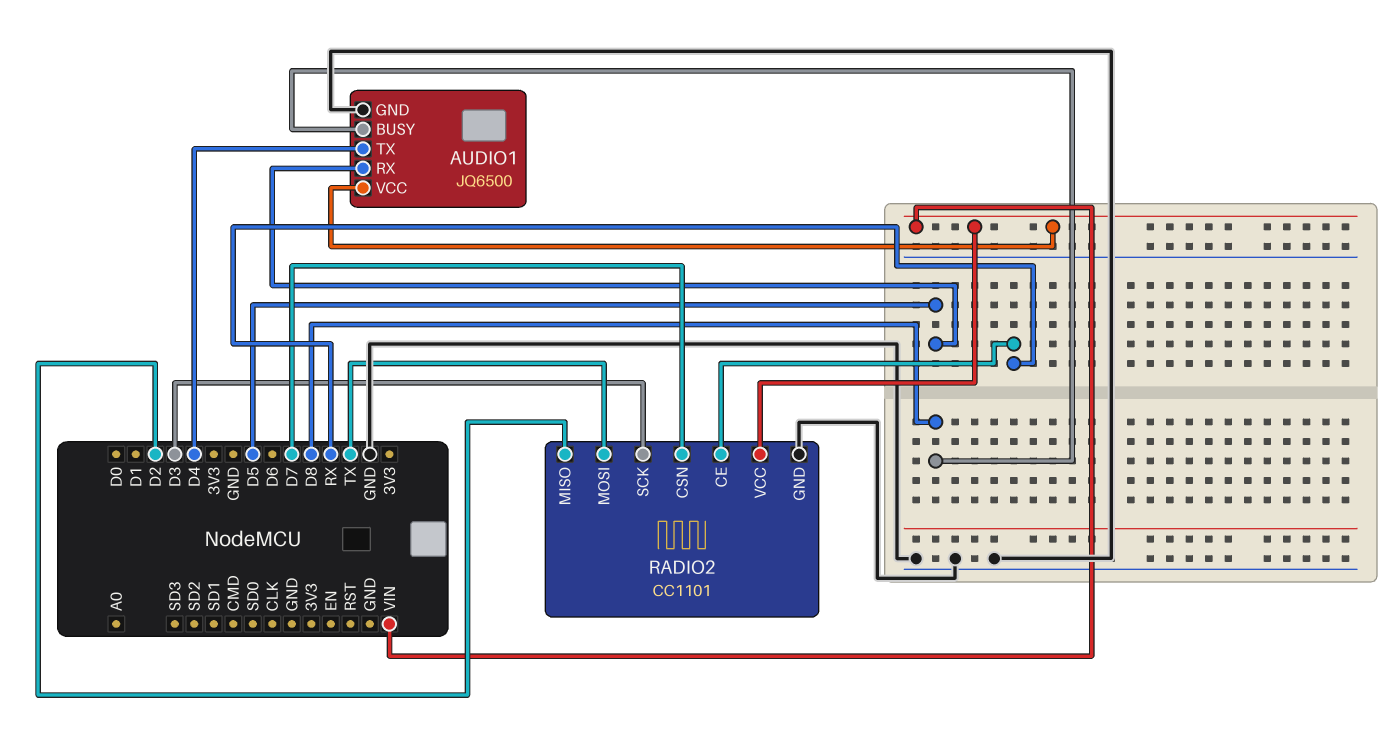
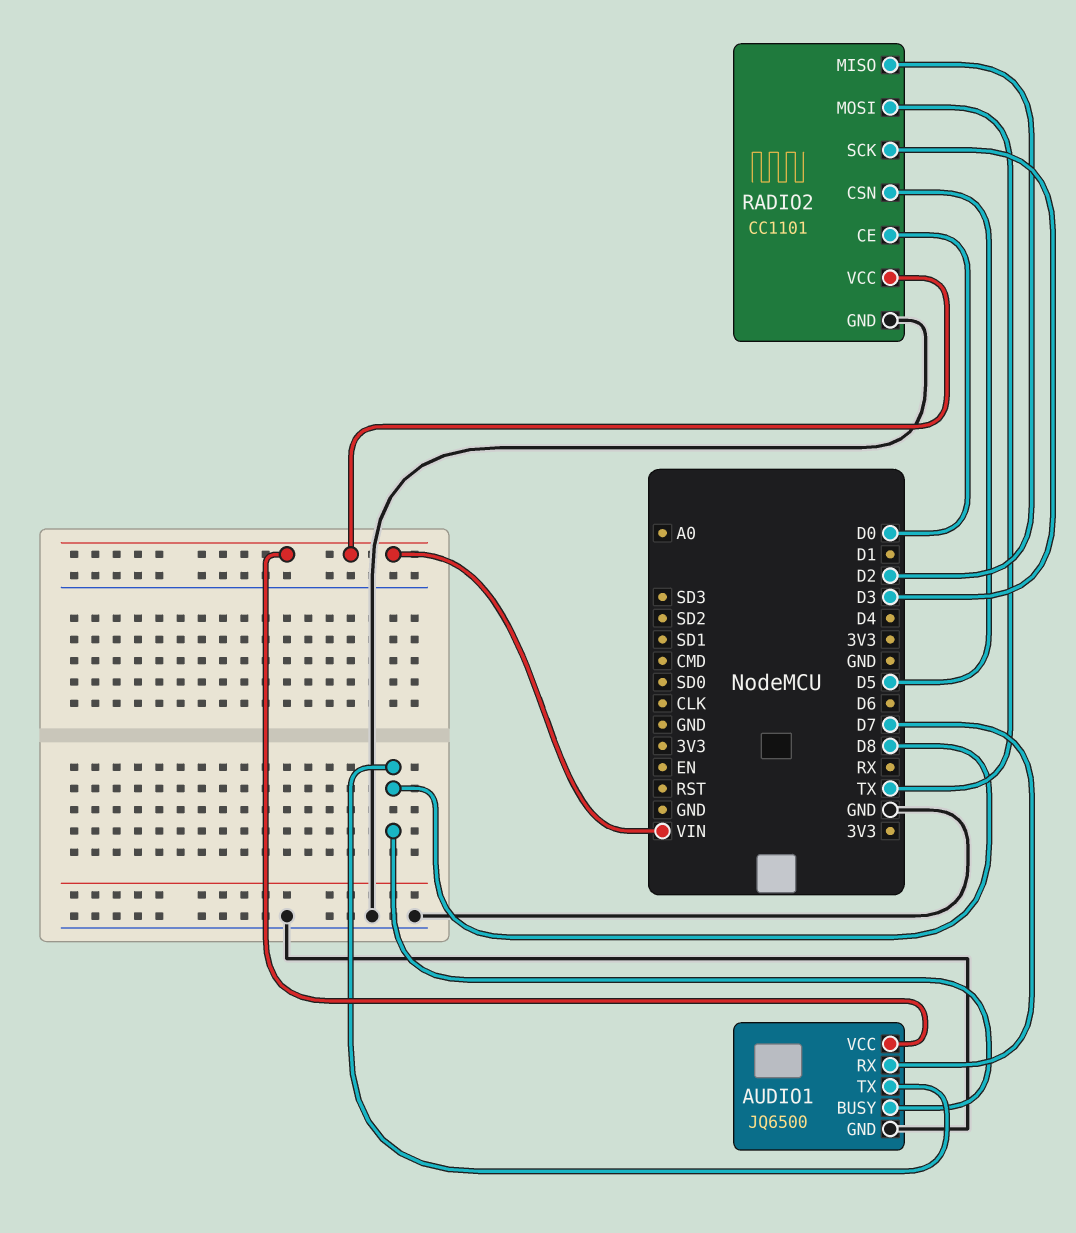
AUDIO1 pin RX: D5 -> D7
AUDIO1 pin TX: D4 -> D8
RADIO2 pin CE: RX -> D0
RADIO2 pin CSN: D7 -> D5

